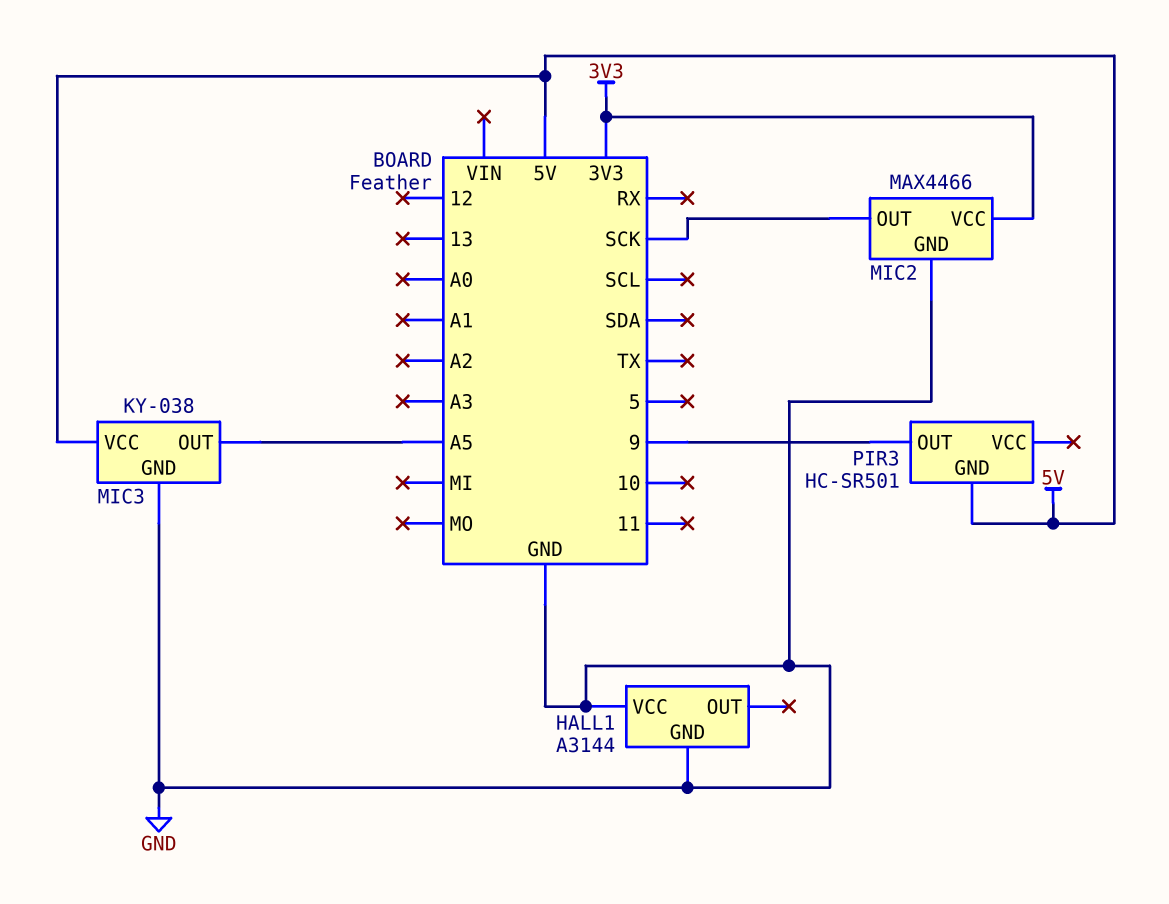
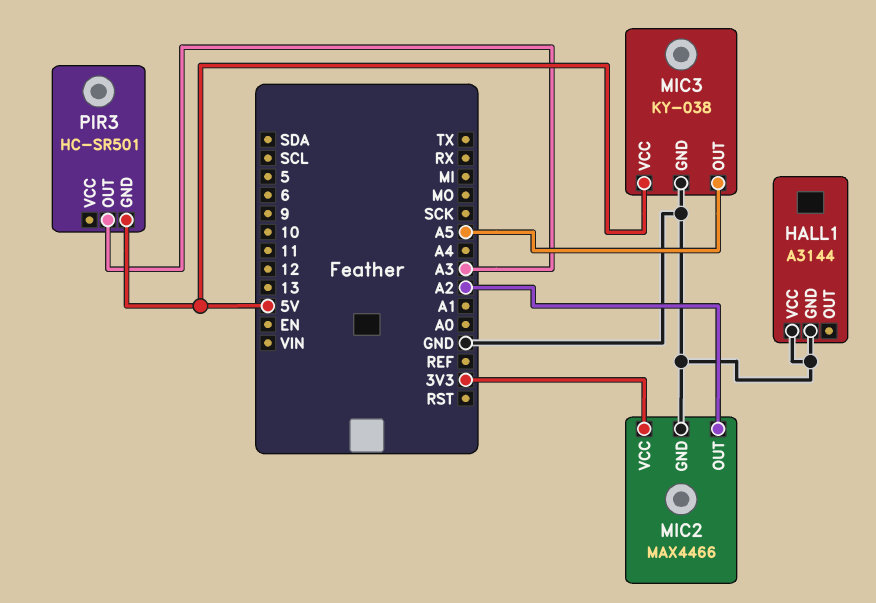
MIC2 pin OUT: SCK -> A2
PIR3 pin OUT: 9 -> A3

